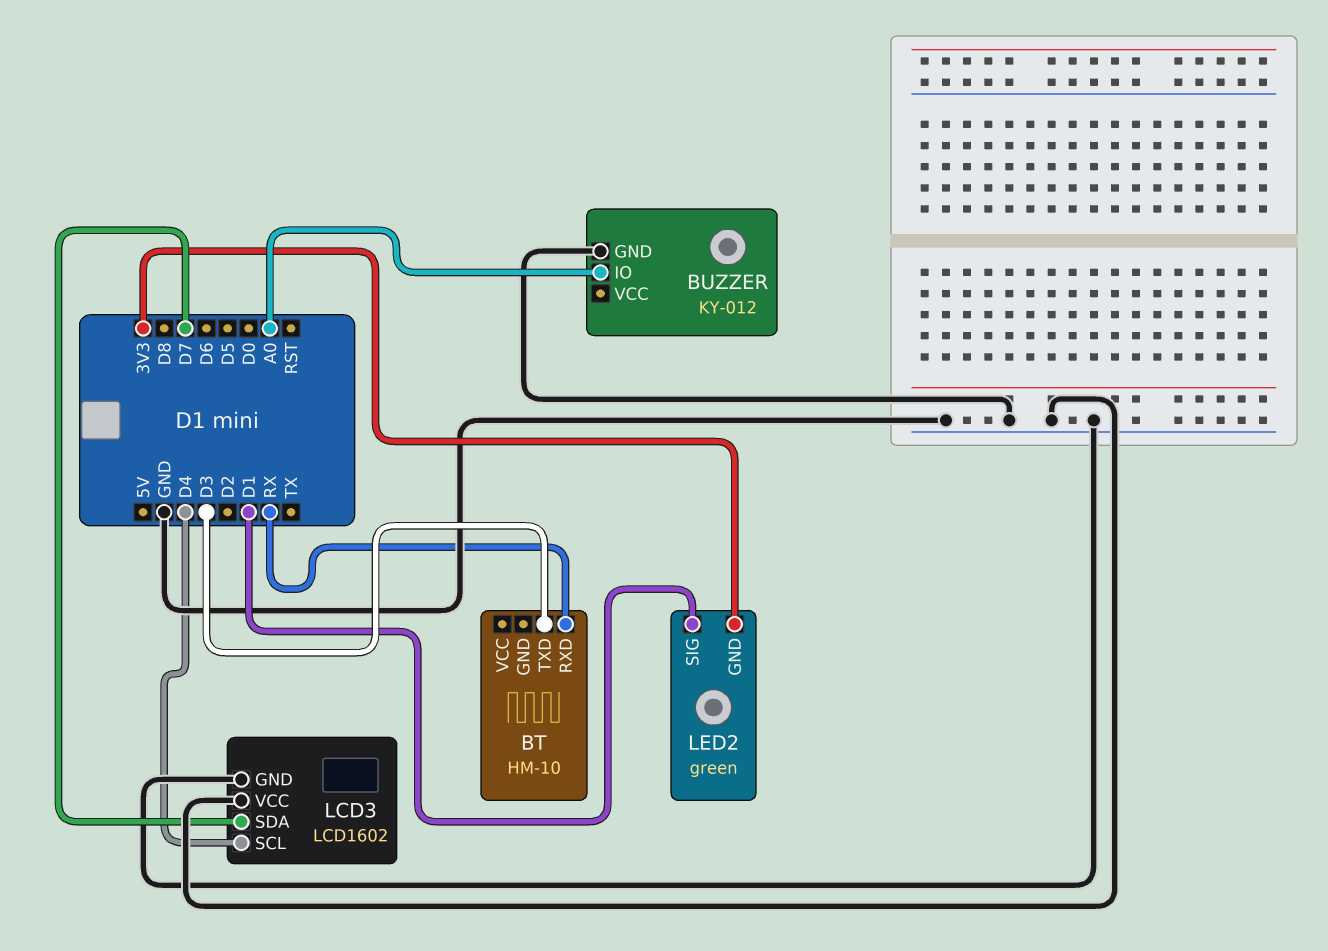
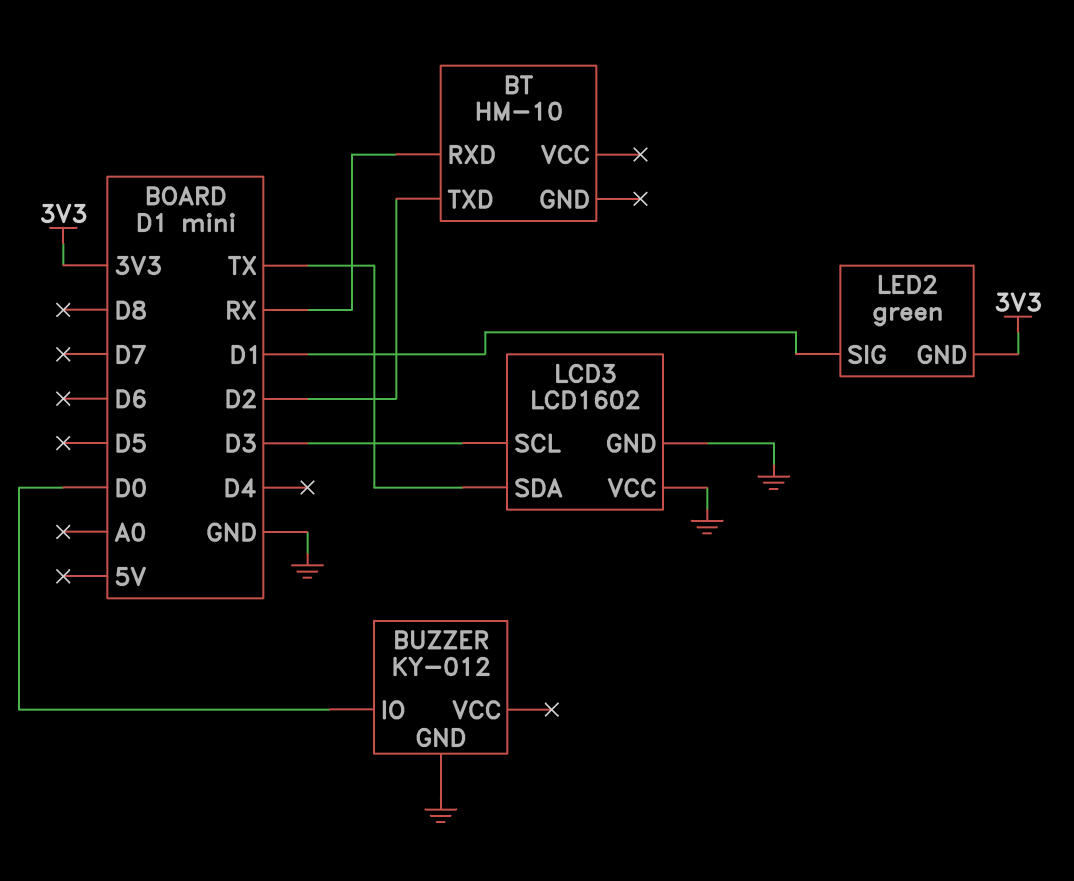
BT pin TXD: D3 -> D2
BUZZER pin IO: A0 -> D0
LCD3 pin SCL: D4 -> D3
LCD3 pin SDA: D7 -> TX

